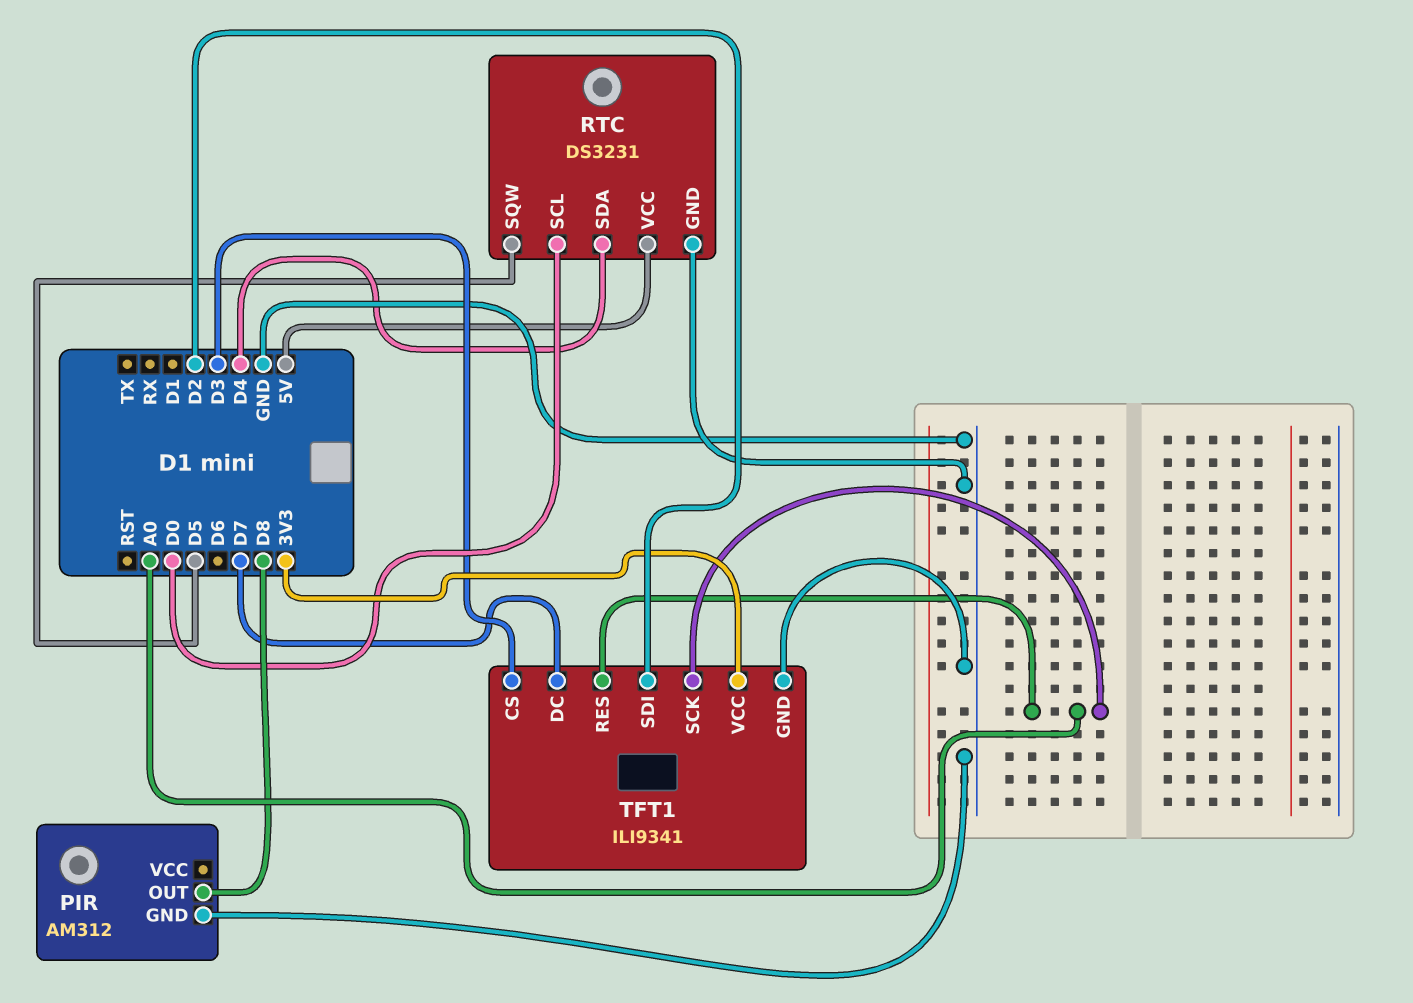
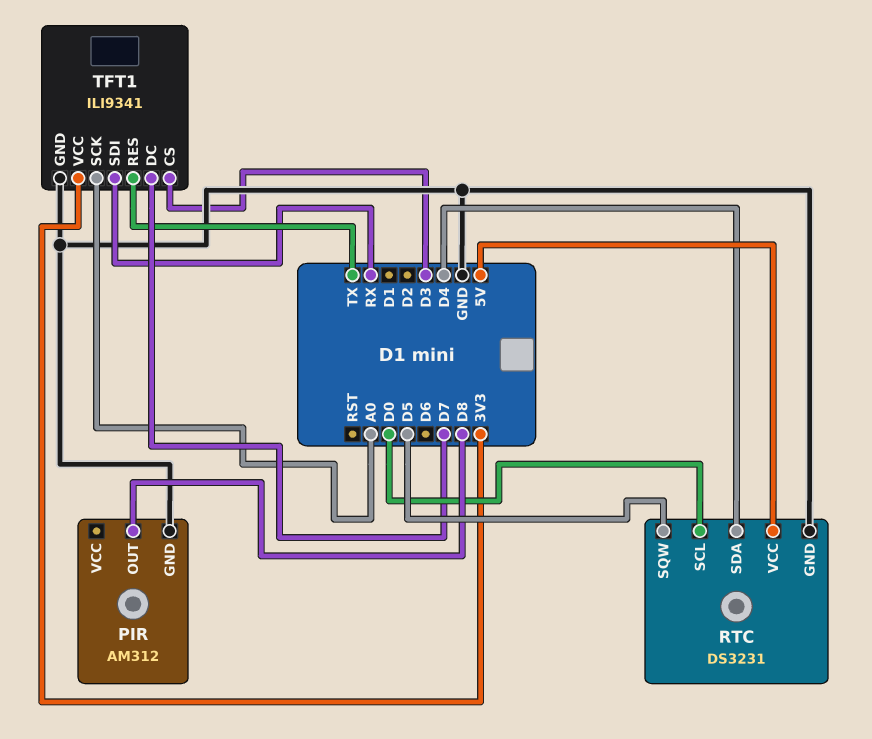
TFT1 pin RES: A0 -> TX
TFT1 pin SDI: D2 -> RX

